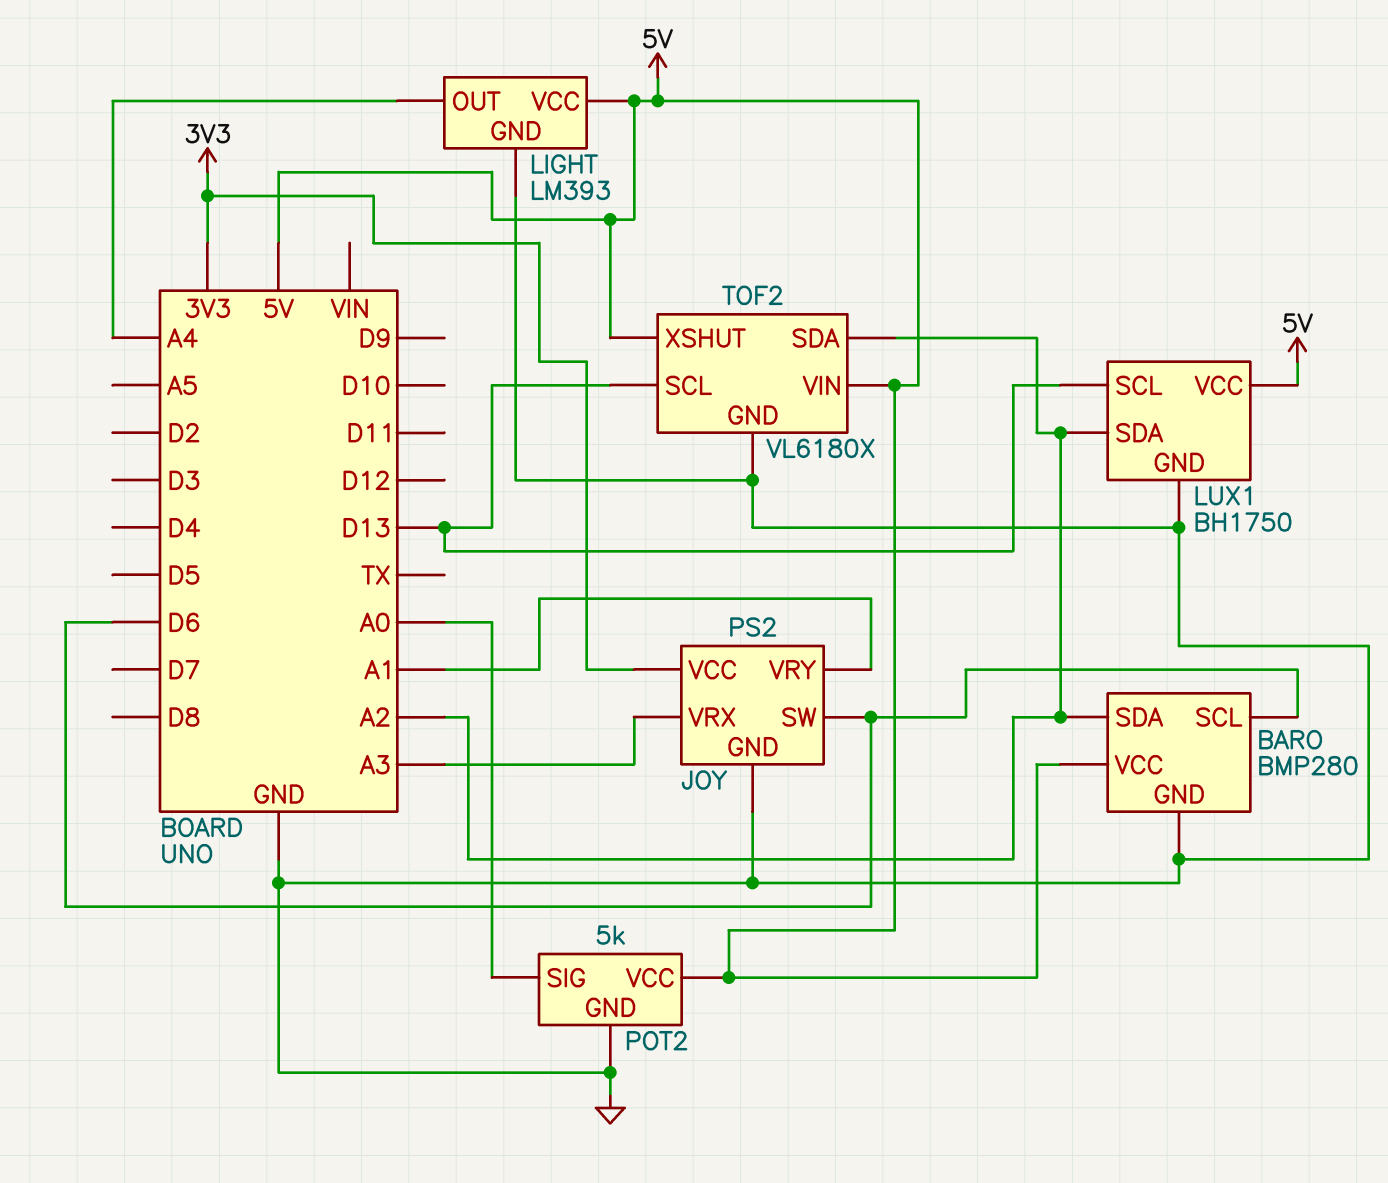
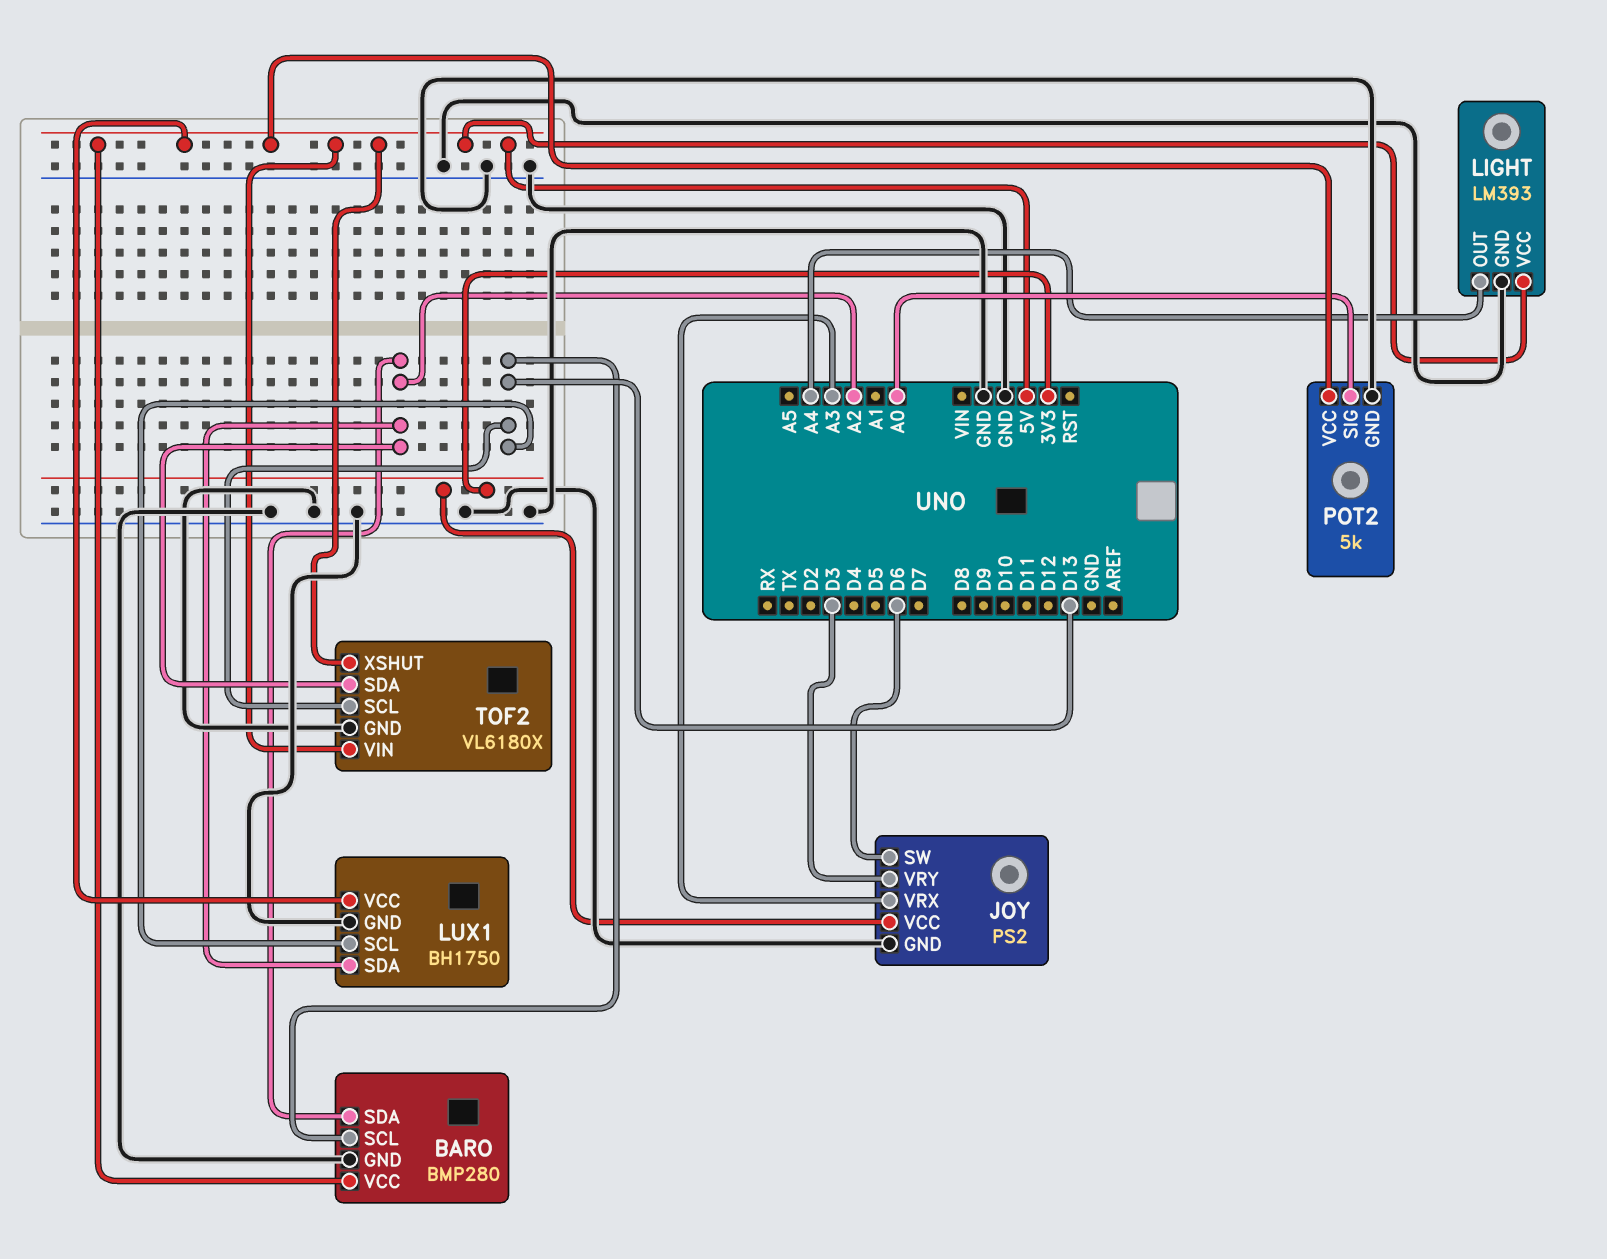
BARO pin SCL: D6 -> D13
JOY pin VRY: A1 -> D3

